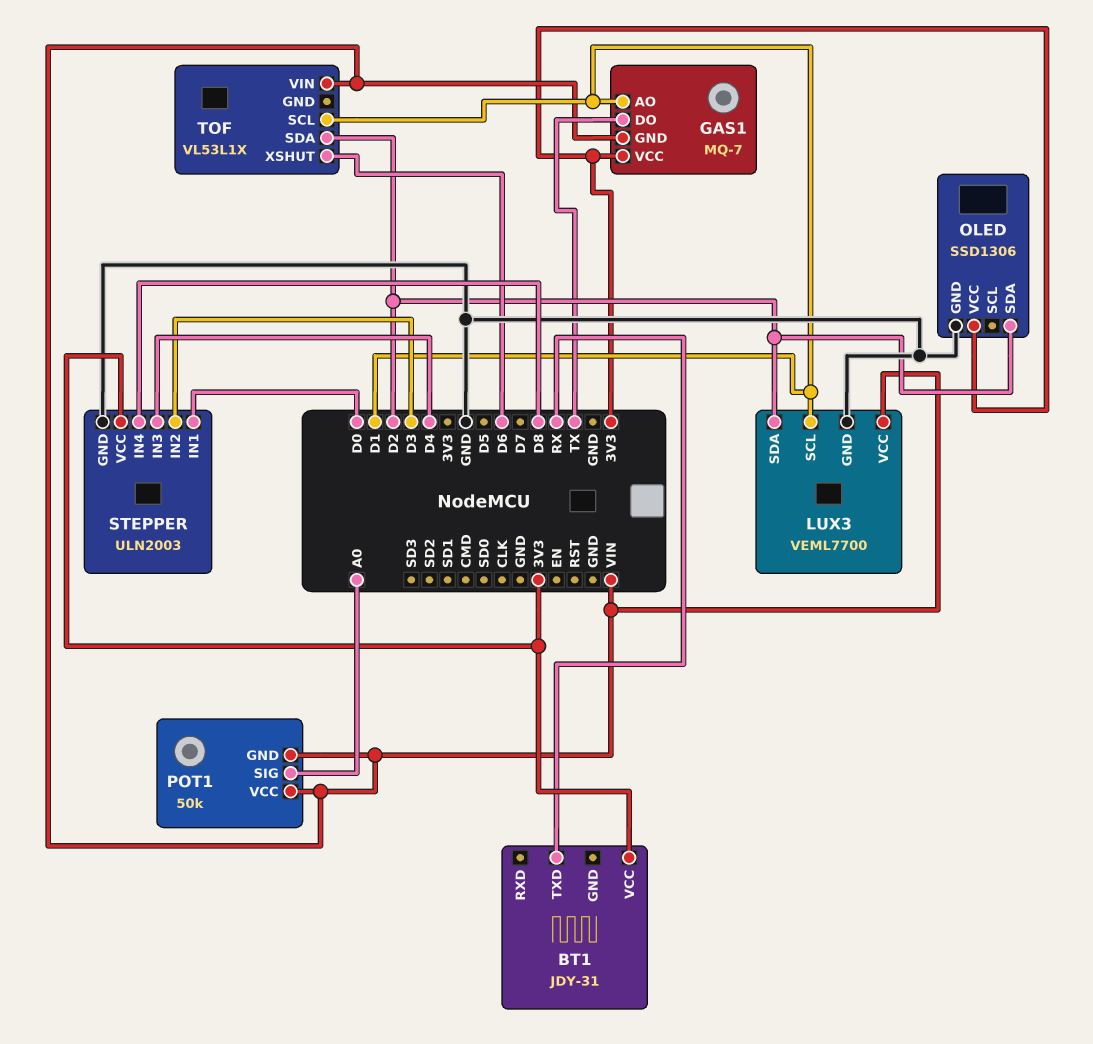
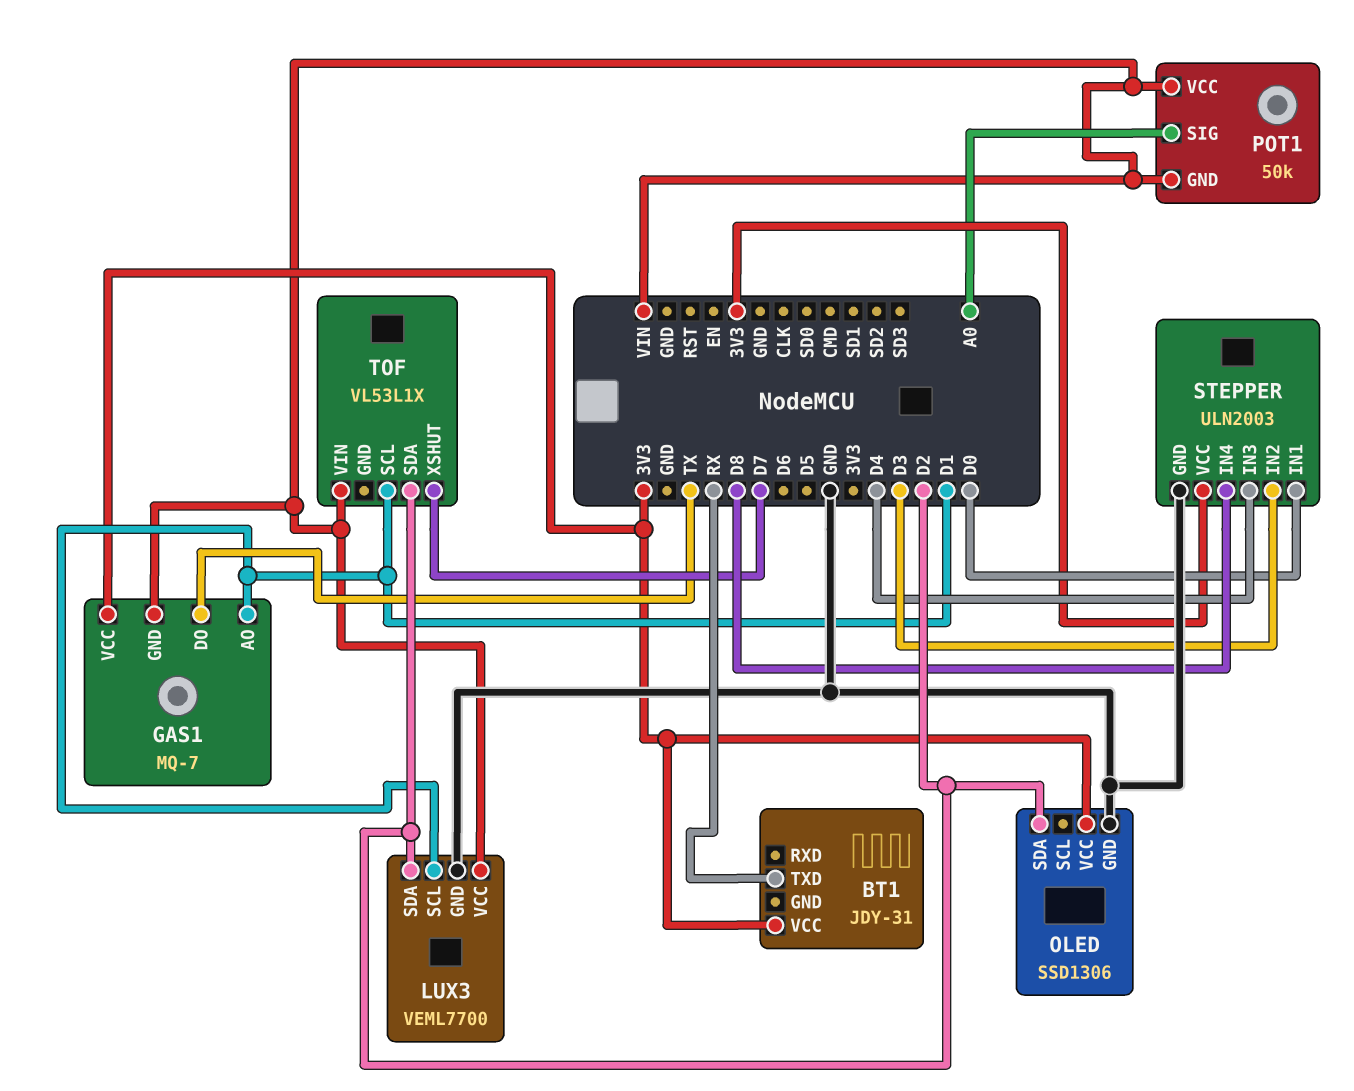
TOF pin XSHUT: D6 -> D7

